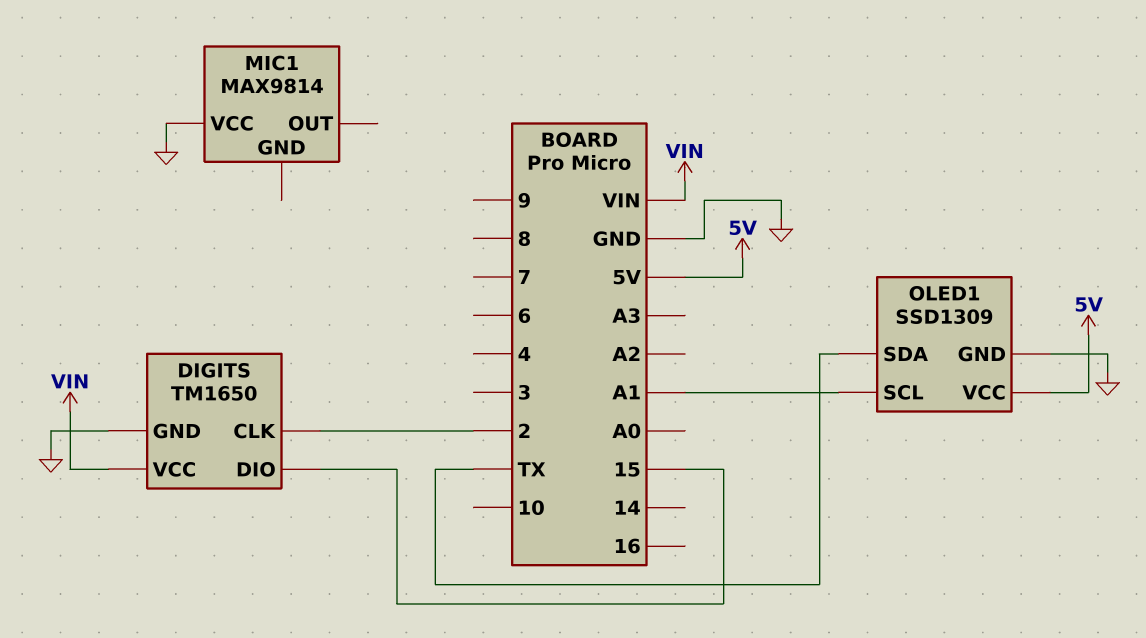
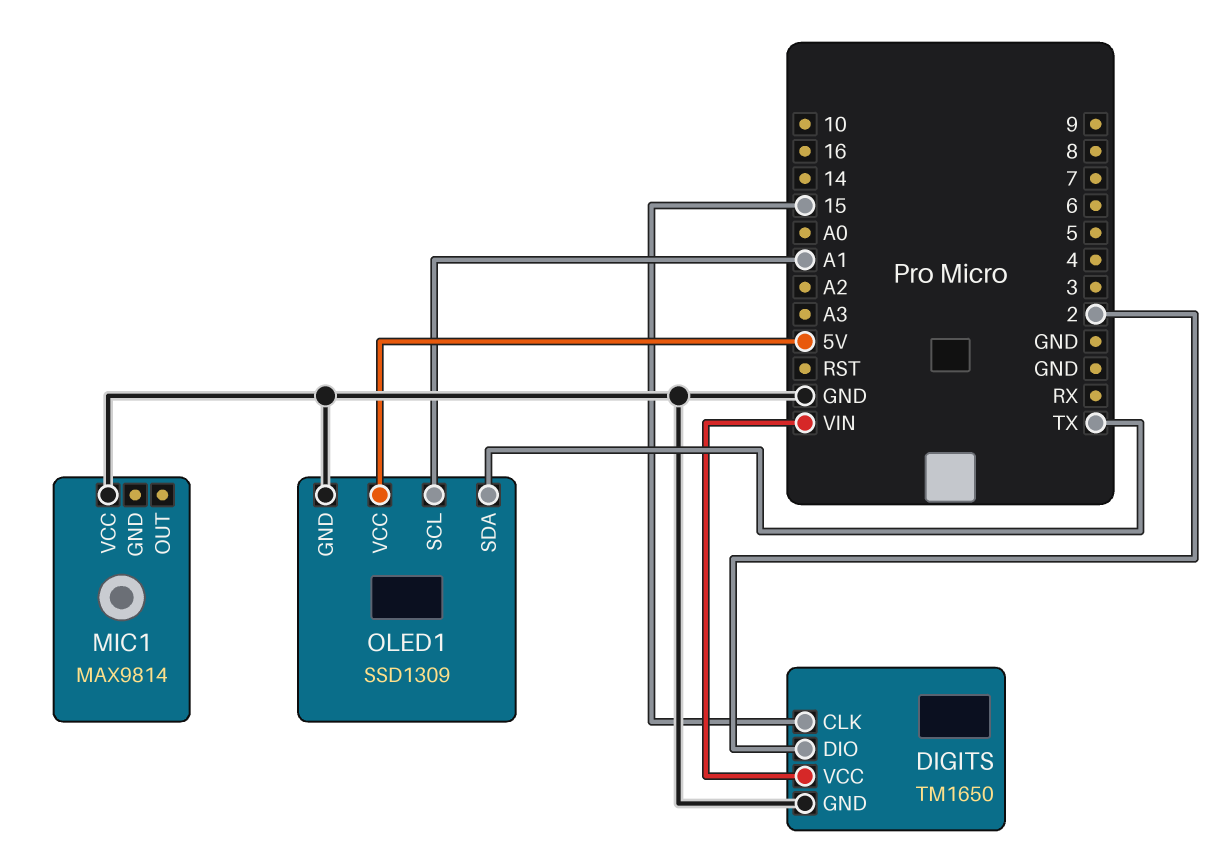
DIGITS pin CLK: 2 -> 15
DIGITS pin DIO: 15 -> 2

